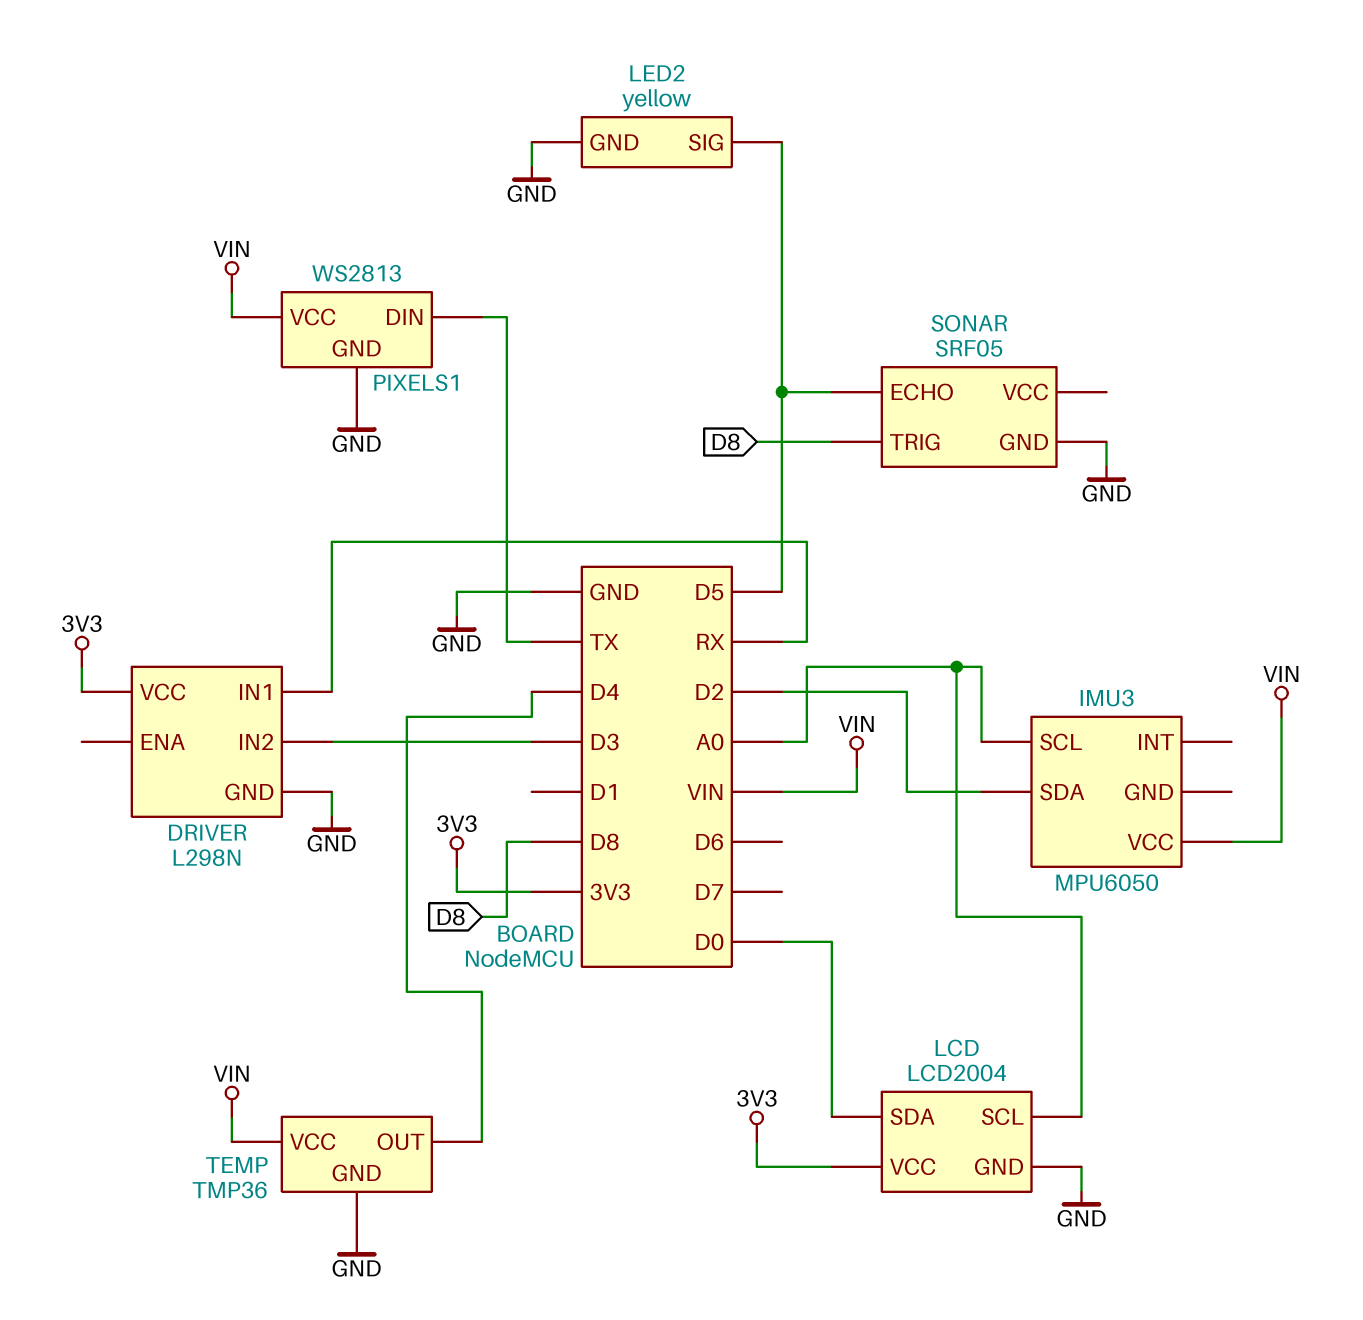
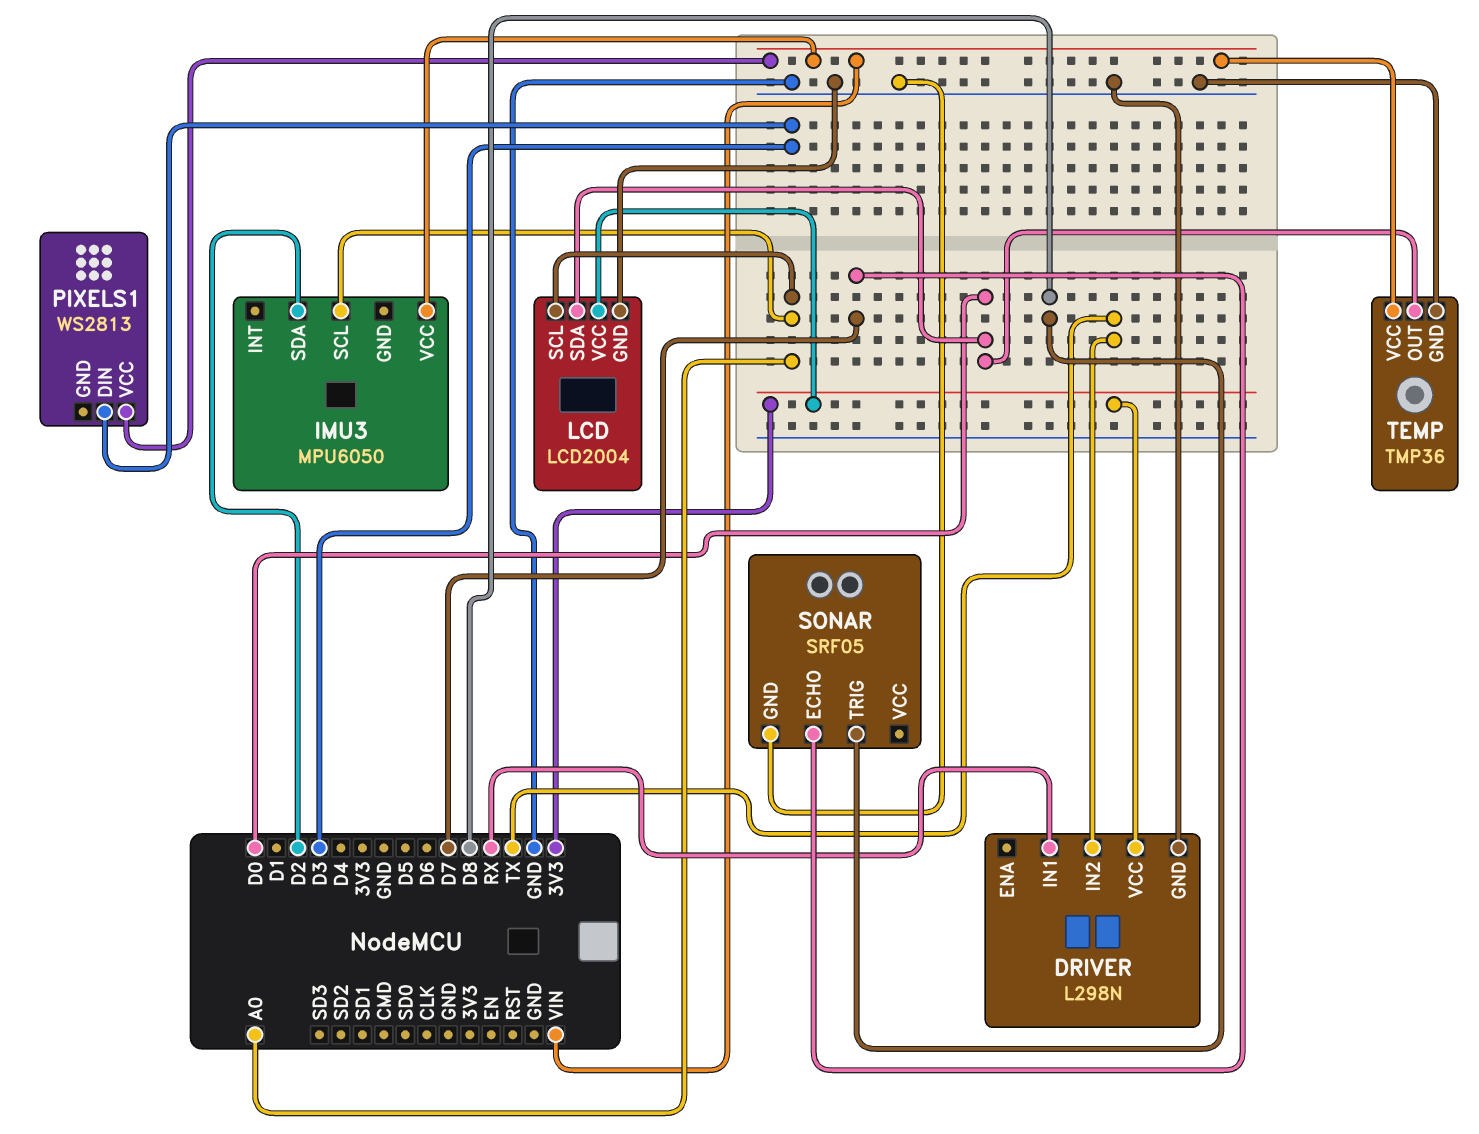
DRIVER pin IN2: D3 -> TX
LED2: yellow -> none
LED2 pin GND: GND -> none
LED2 pin SIG: D5 -> none
PIXELS1 pin DIN: TX -> D3
PIXELS1 pin GND: GND -> none
SONAR pin ECHO: D5 -> D7
TEMP pin OUT: D4 -> D0

